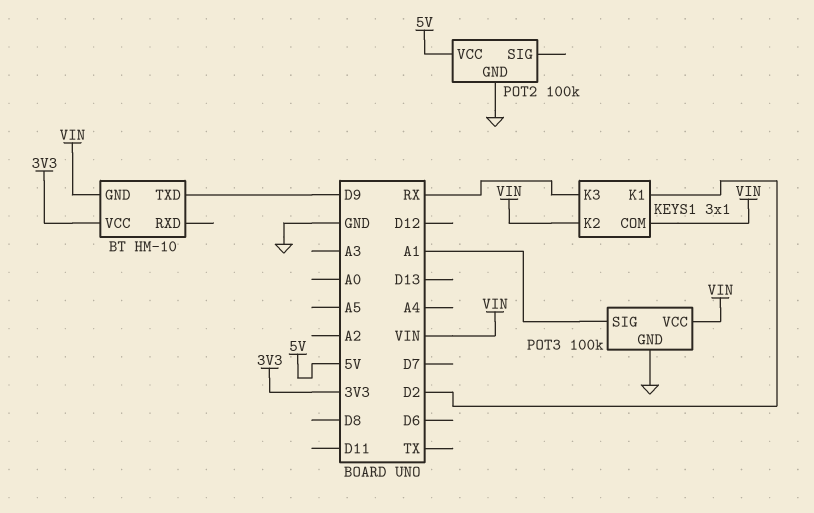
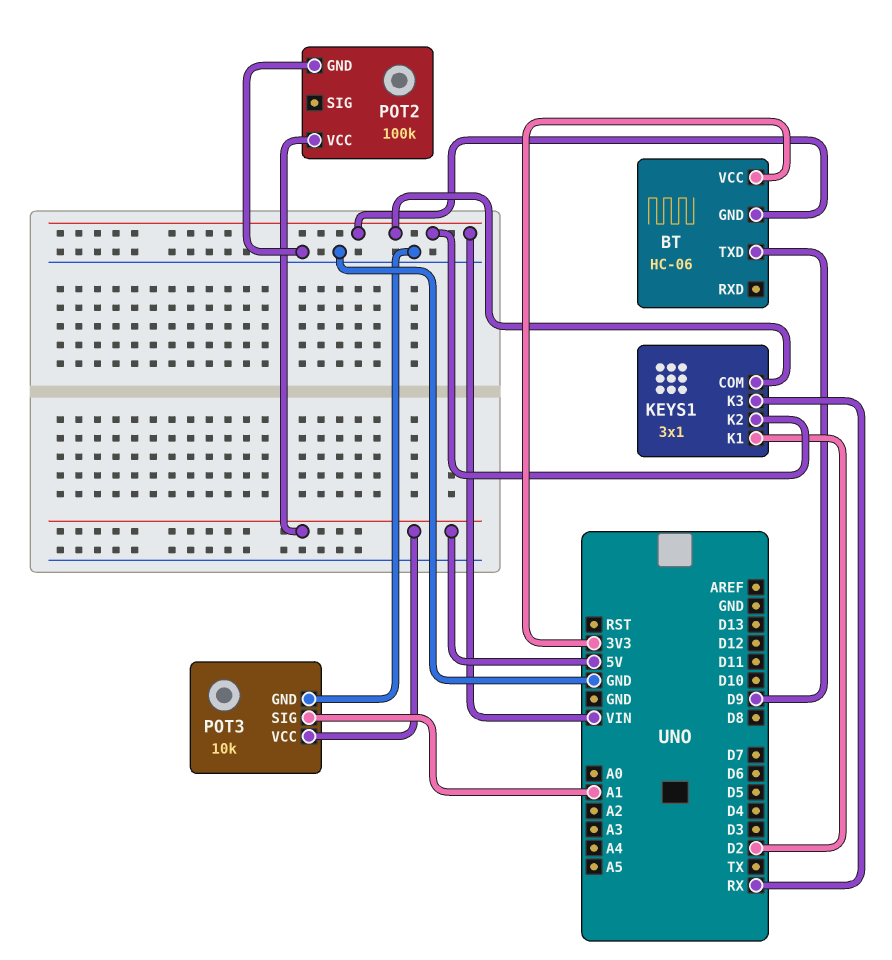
BT: HM-10 -> HC-06
POT3: 100k -> 10k
POT3 pin VCC: VIN -> 5V

